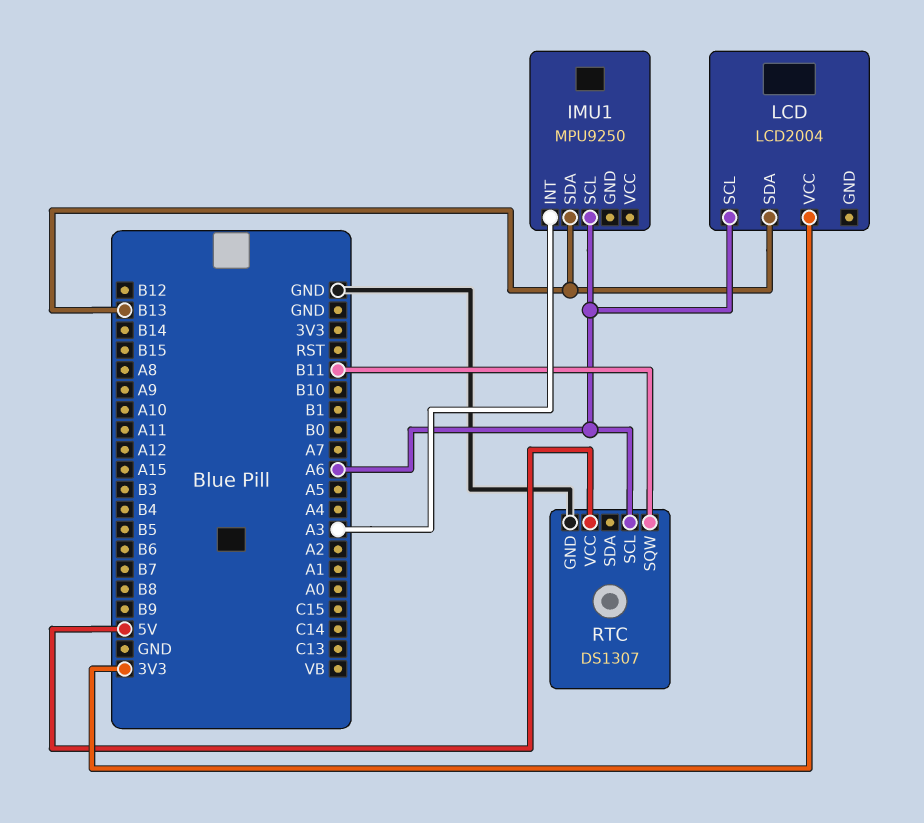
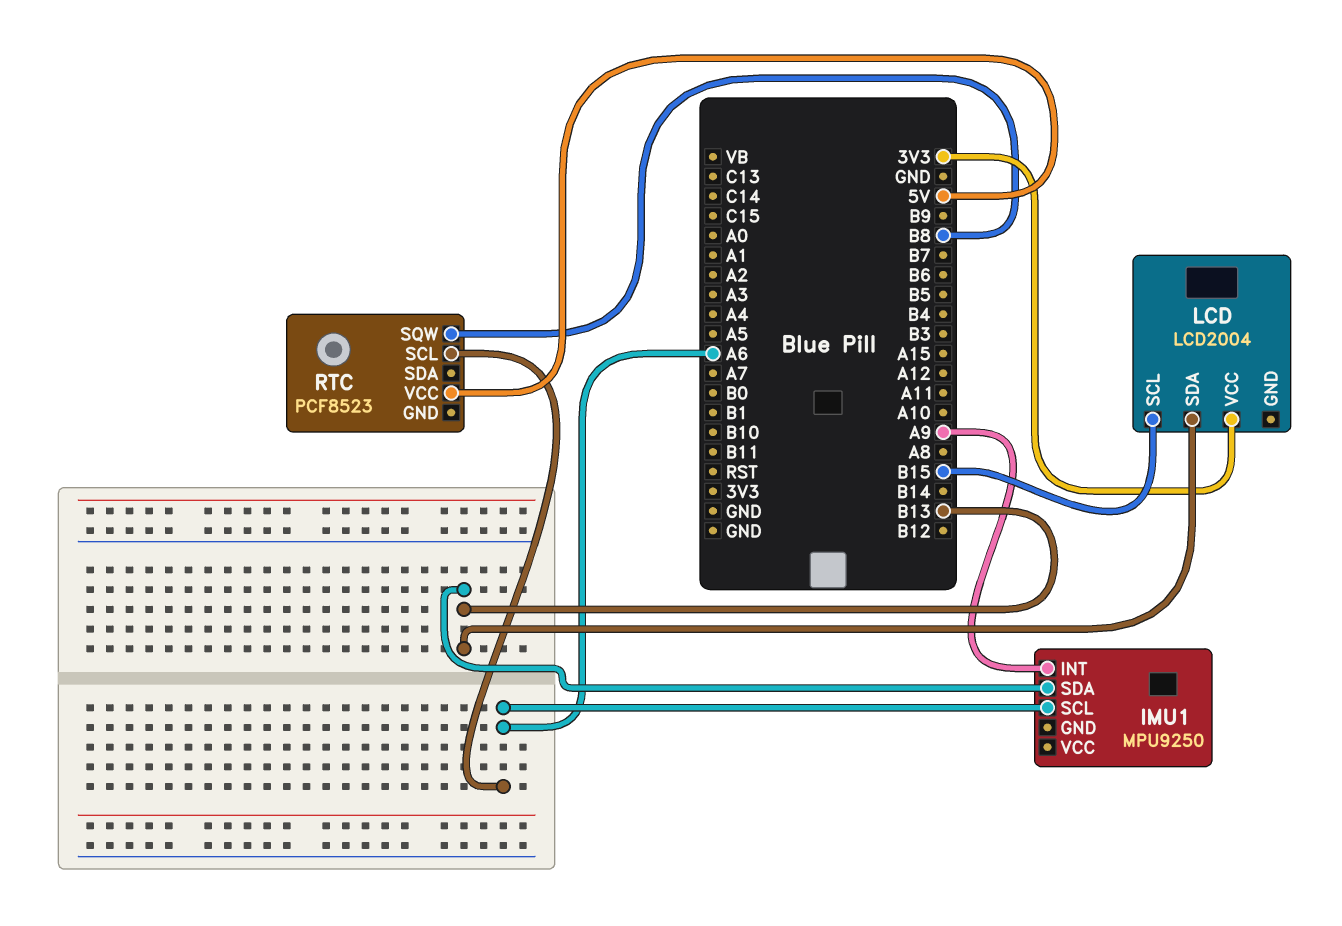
IMU1 pin INT: A3 -> A9
LCD pin SCL: A6 -> B15
RTC: DS1307 -> PCF8523
RTC pin GND: GND -> none
RTC pin SQW: B11 -> B8

